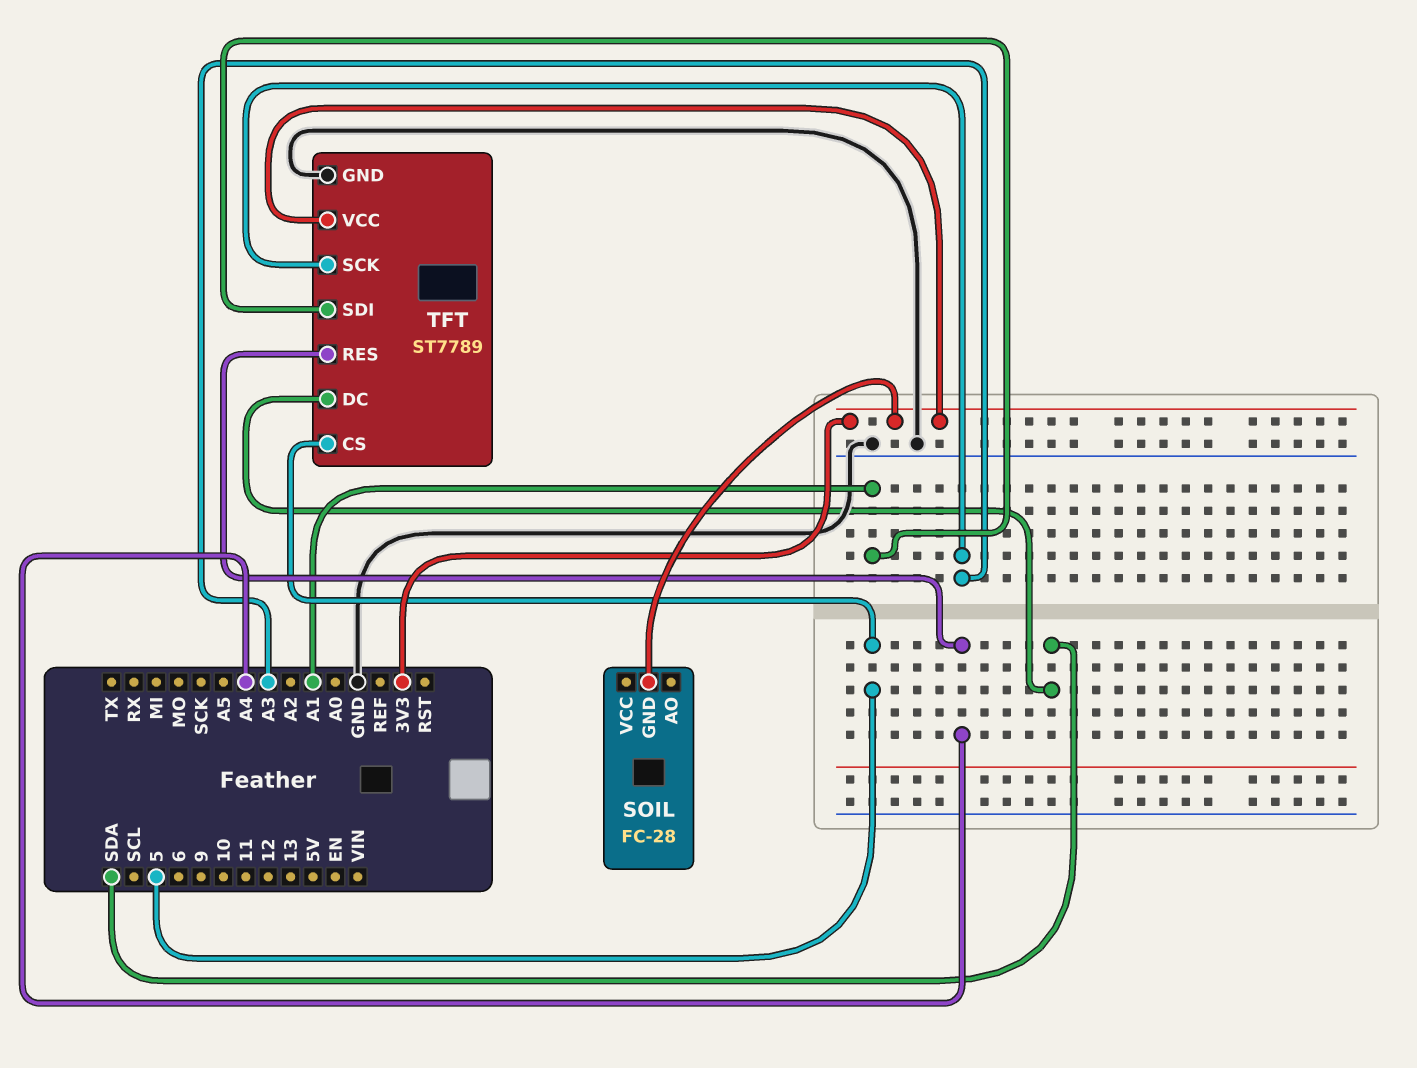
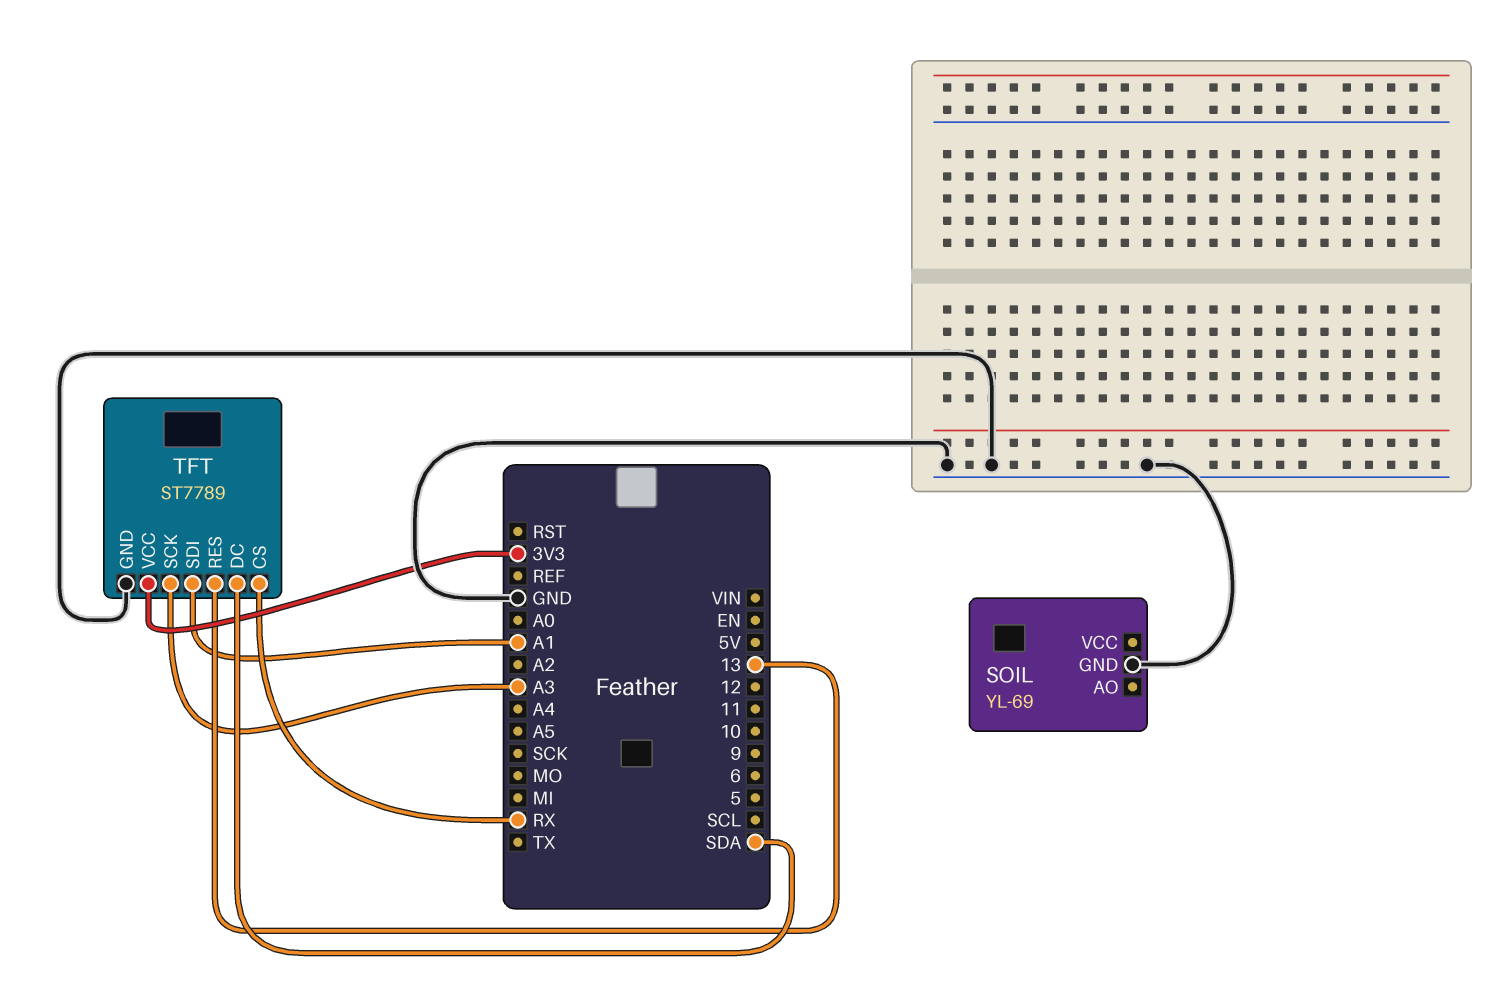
SOIL: FC-28 -> YL-69
SOIL pin GND: 3V3 -> GND
TFT pin CS: 5 -> RX
TFT pin RES: A4 -> 13

